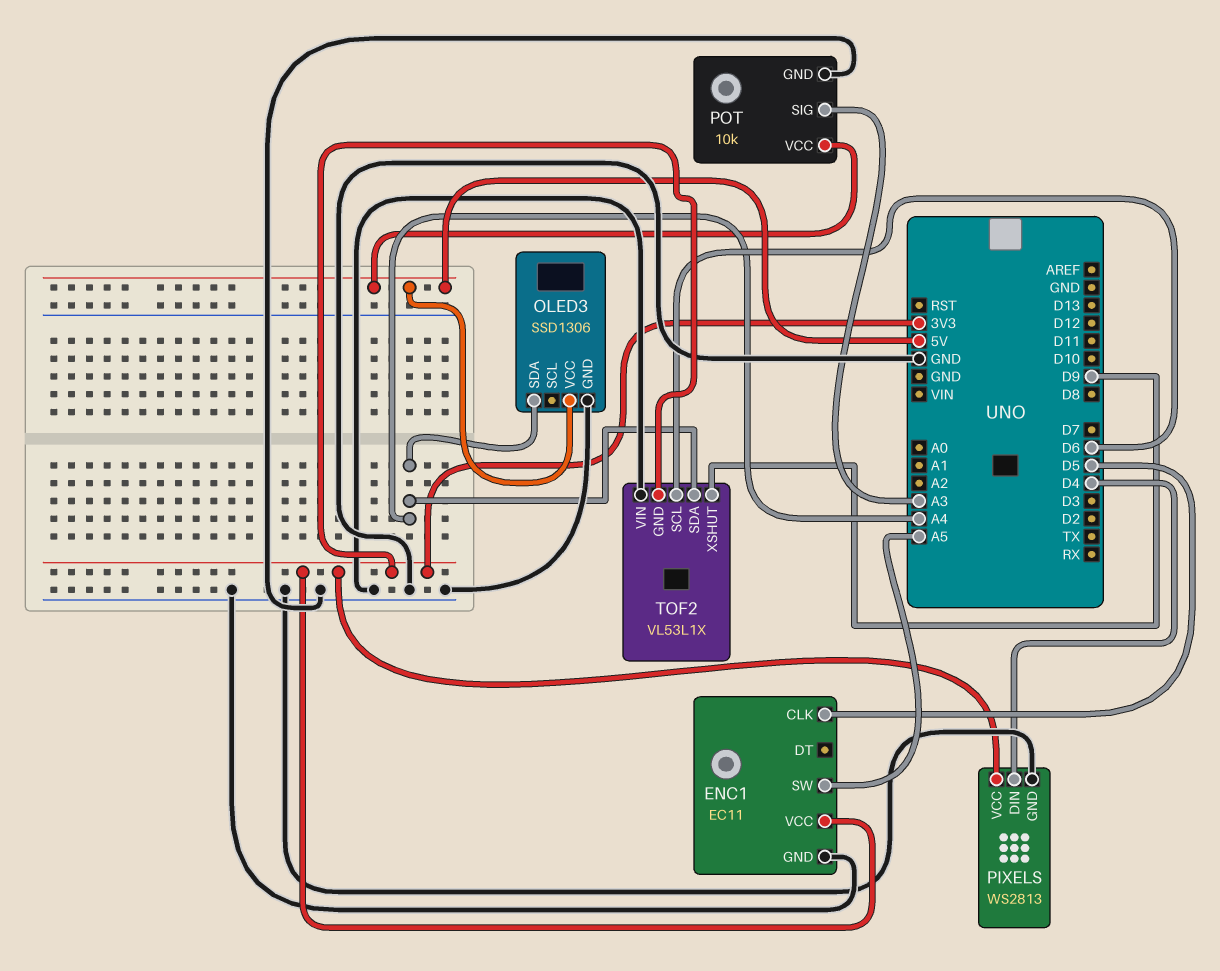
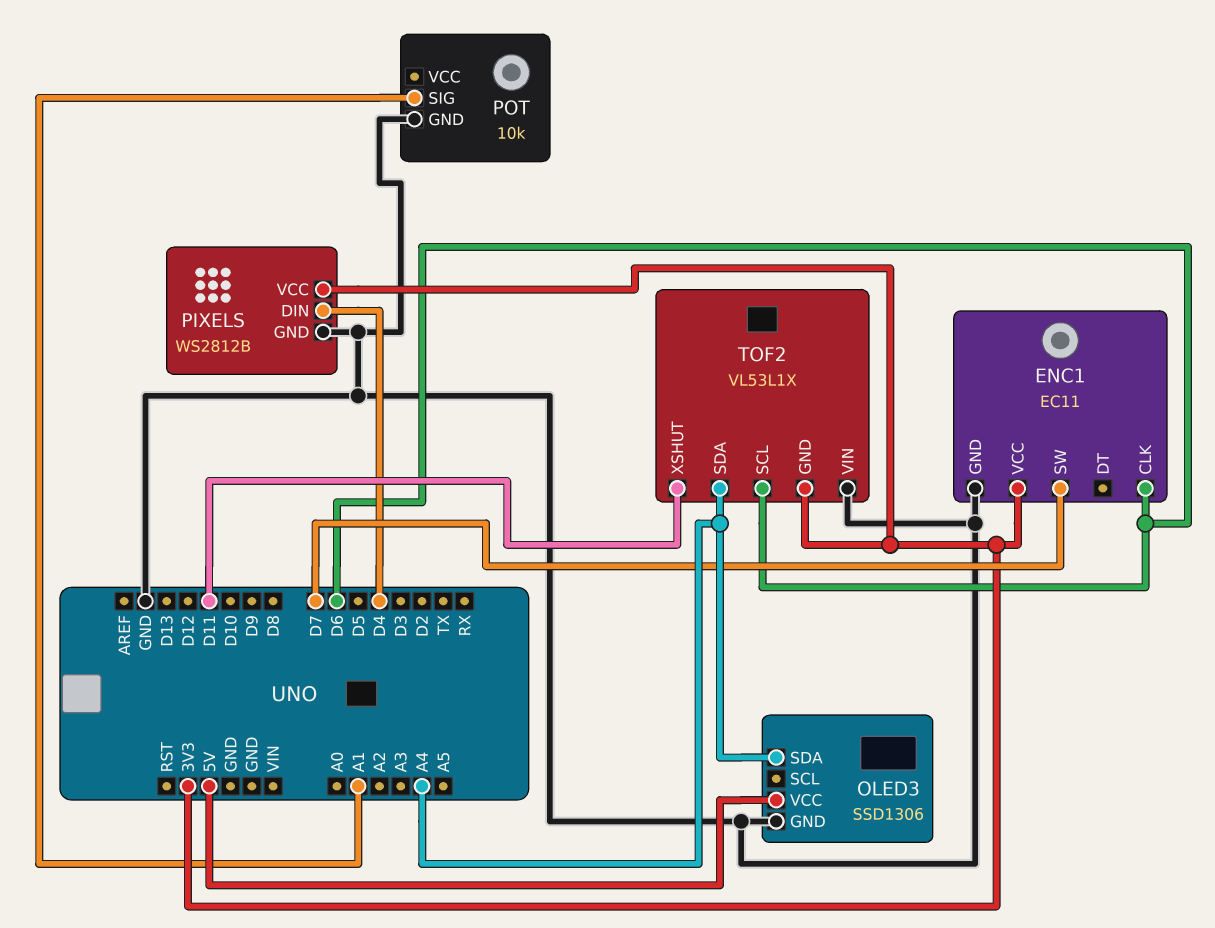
ENC1 pin CLK: D5 -> D6
ENC1 pin SW: A5 -> D7
PIXELS: WS2813 -> WS2812B
POT pin SIG: A3 -> A1
POT pin VCC: 5V -> none
TOF2 pin XSHUT: D9 -> D11

